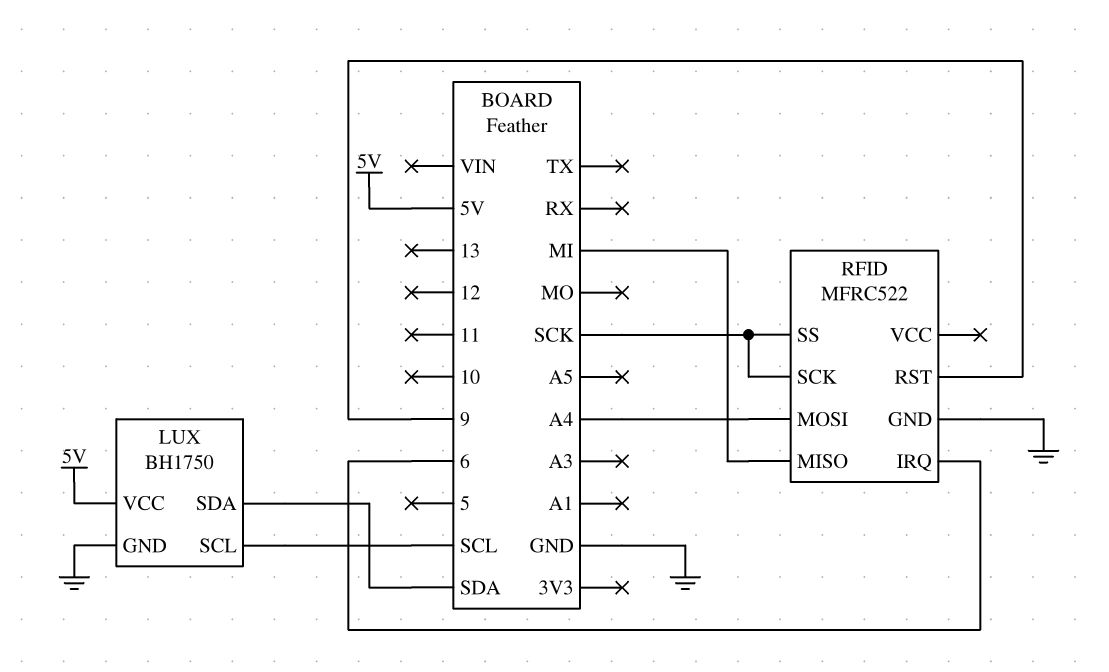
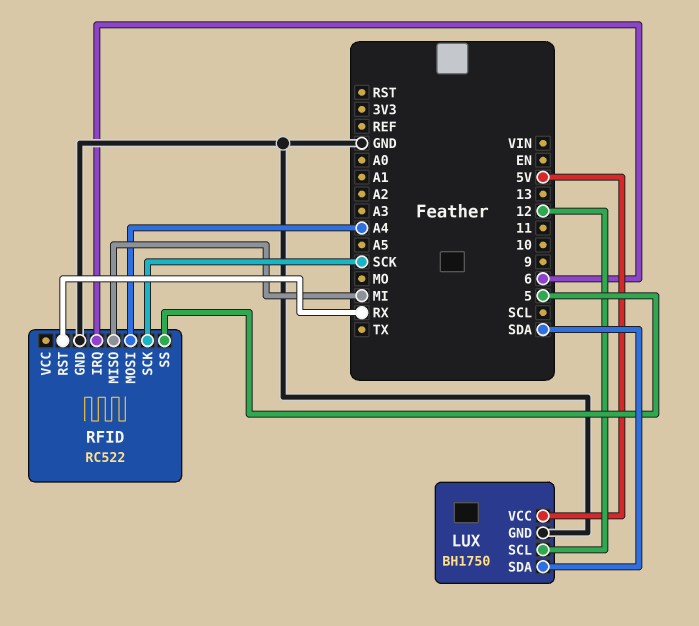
LUX pin SCL: SCL -> 12
RFID: MFRC522 -> RC522
RFID pin RST: 9 -> RX
RFID pin SS: SCK -> 5

